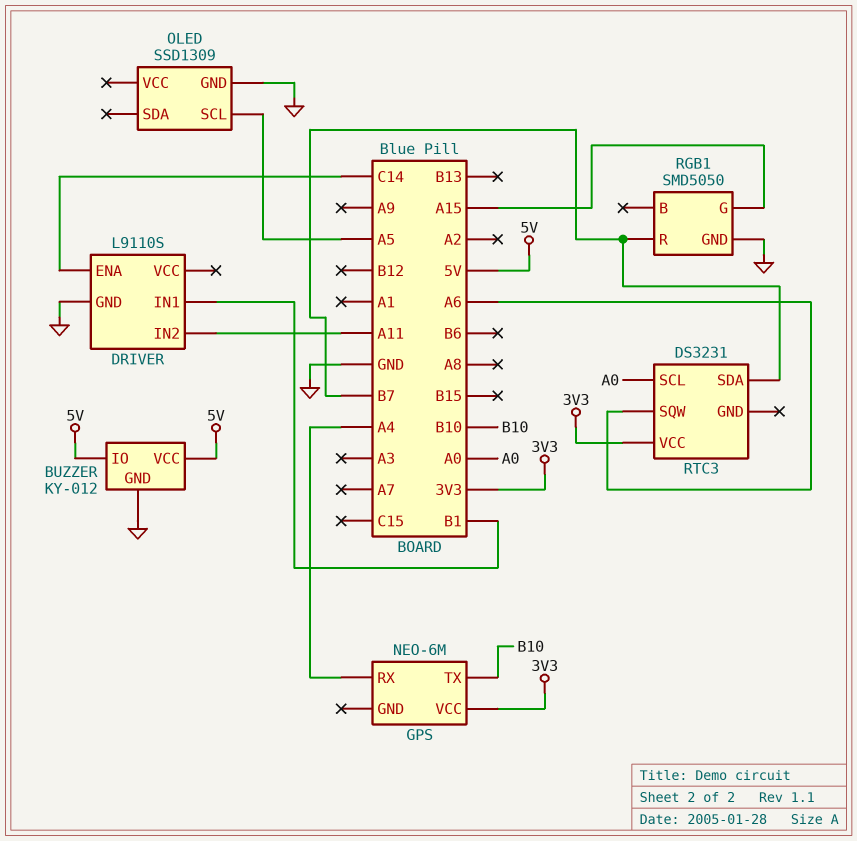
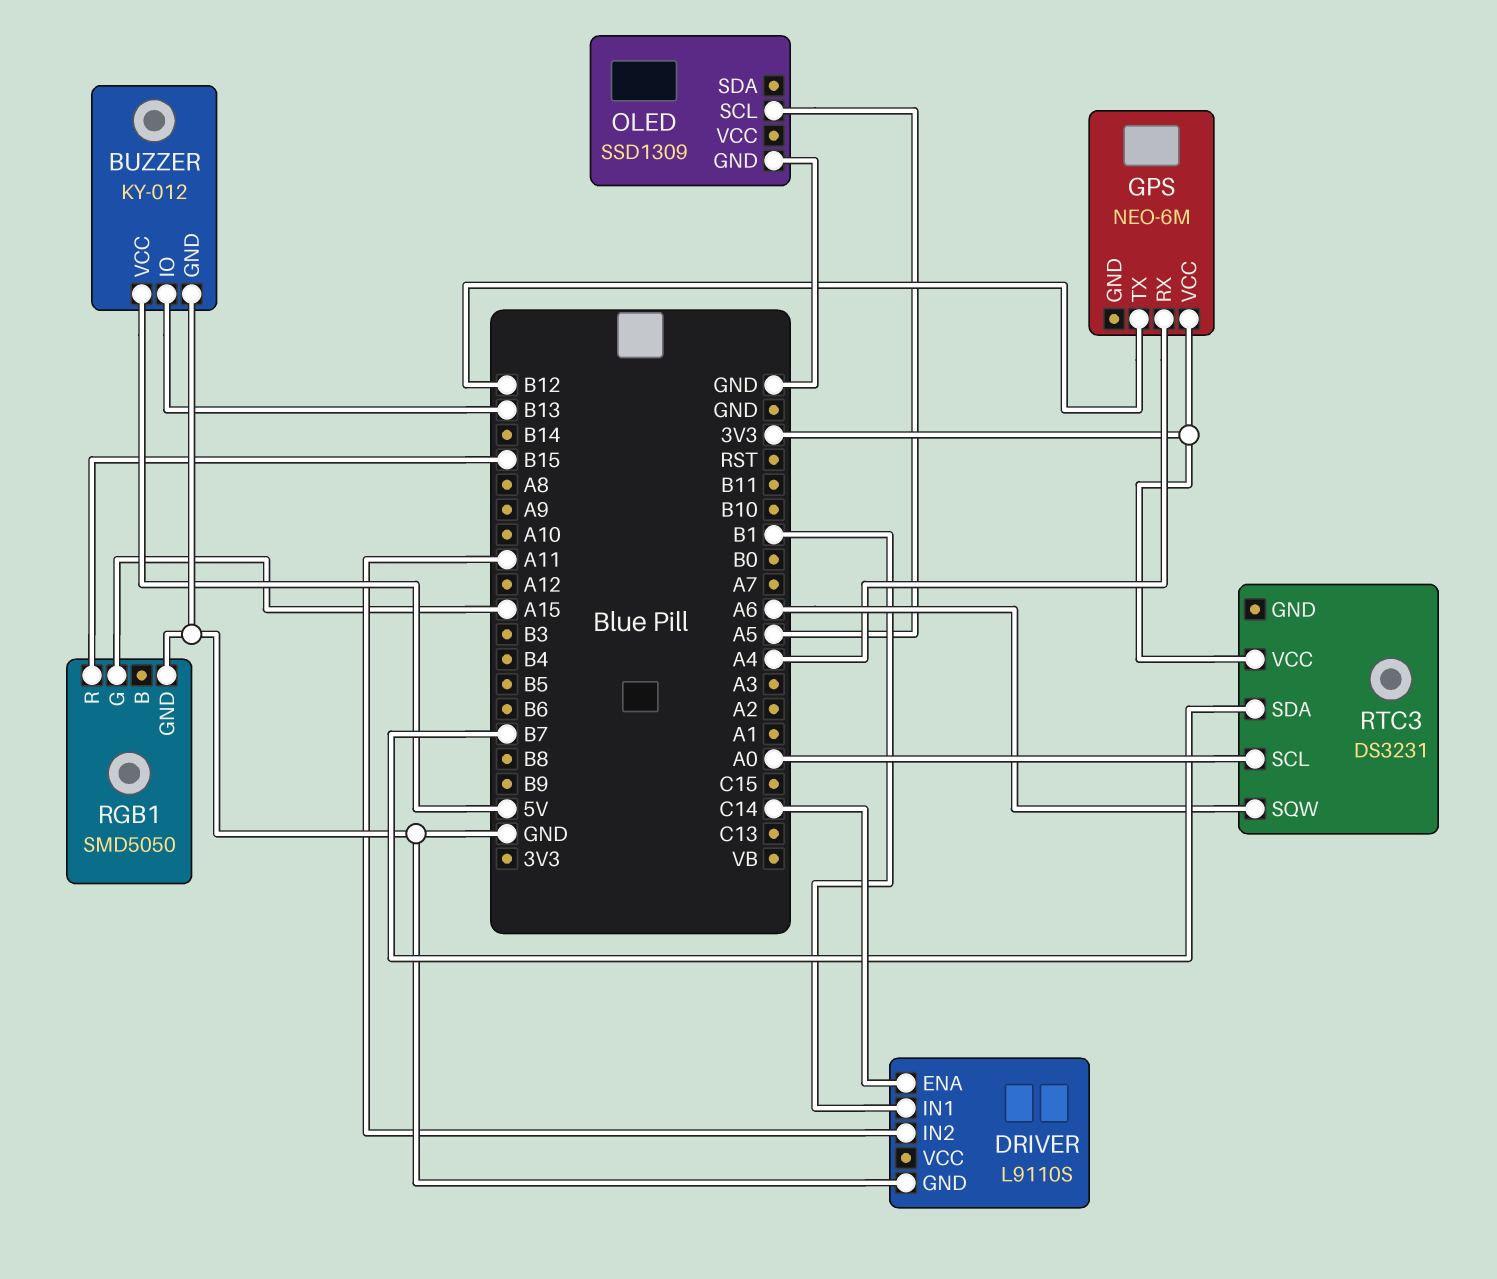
BUZZER pin IO: 5V -> B13
GPS pin TX: B10 -> B12
RGB1 pin R: B7 -> B15

